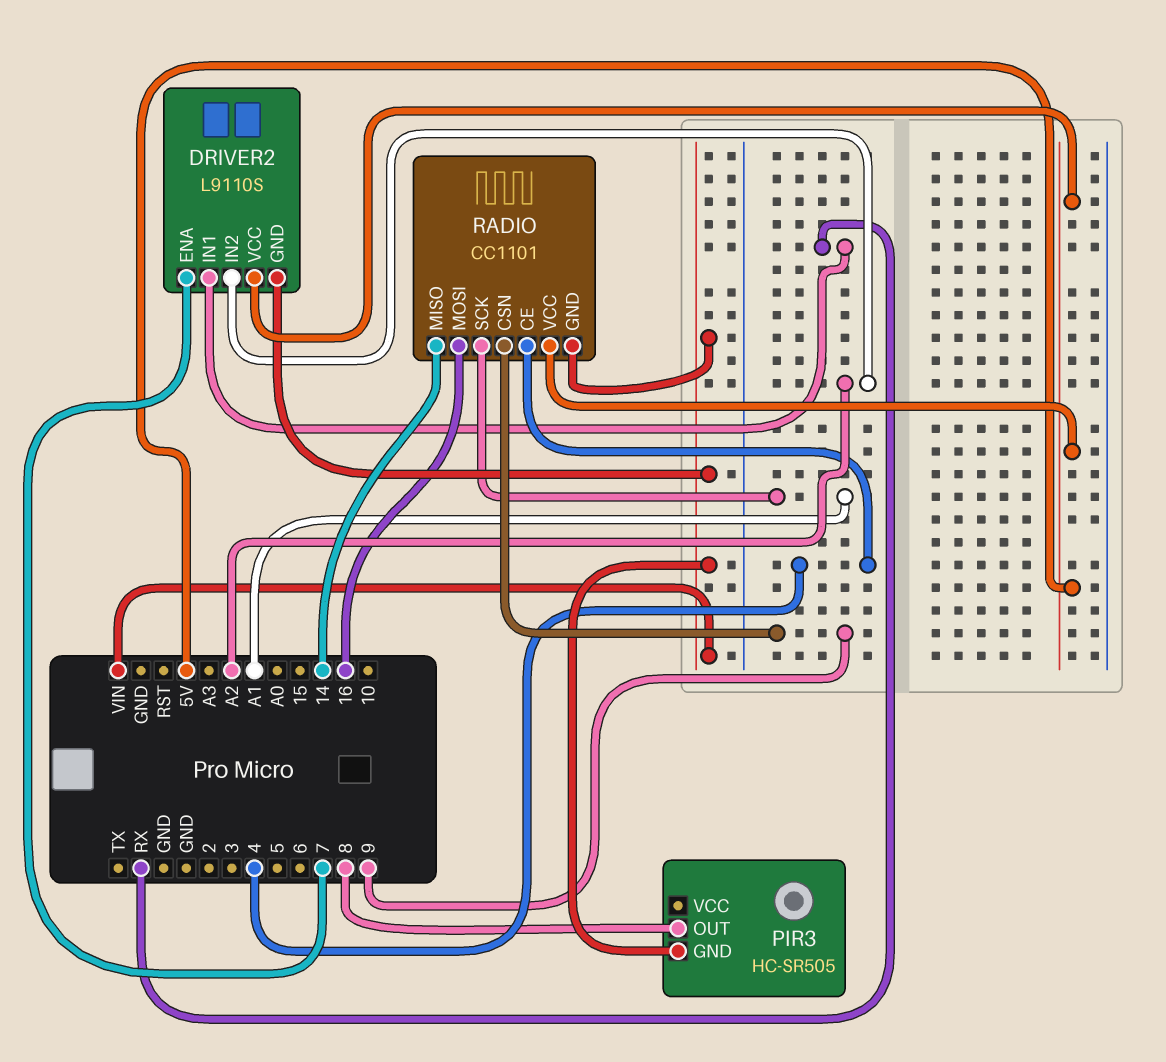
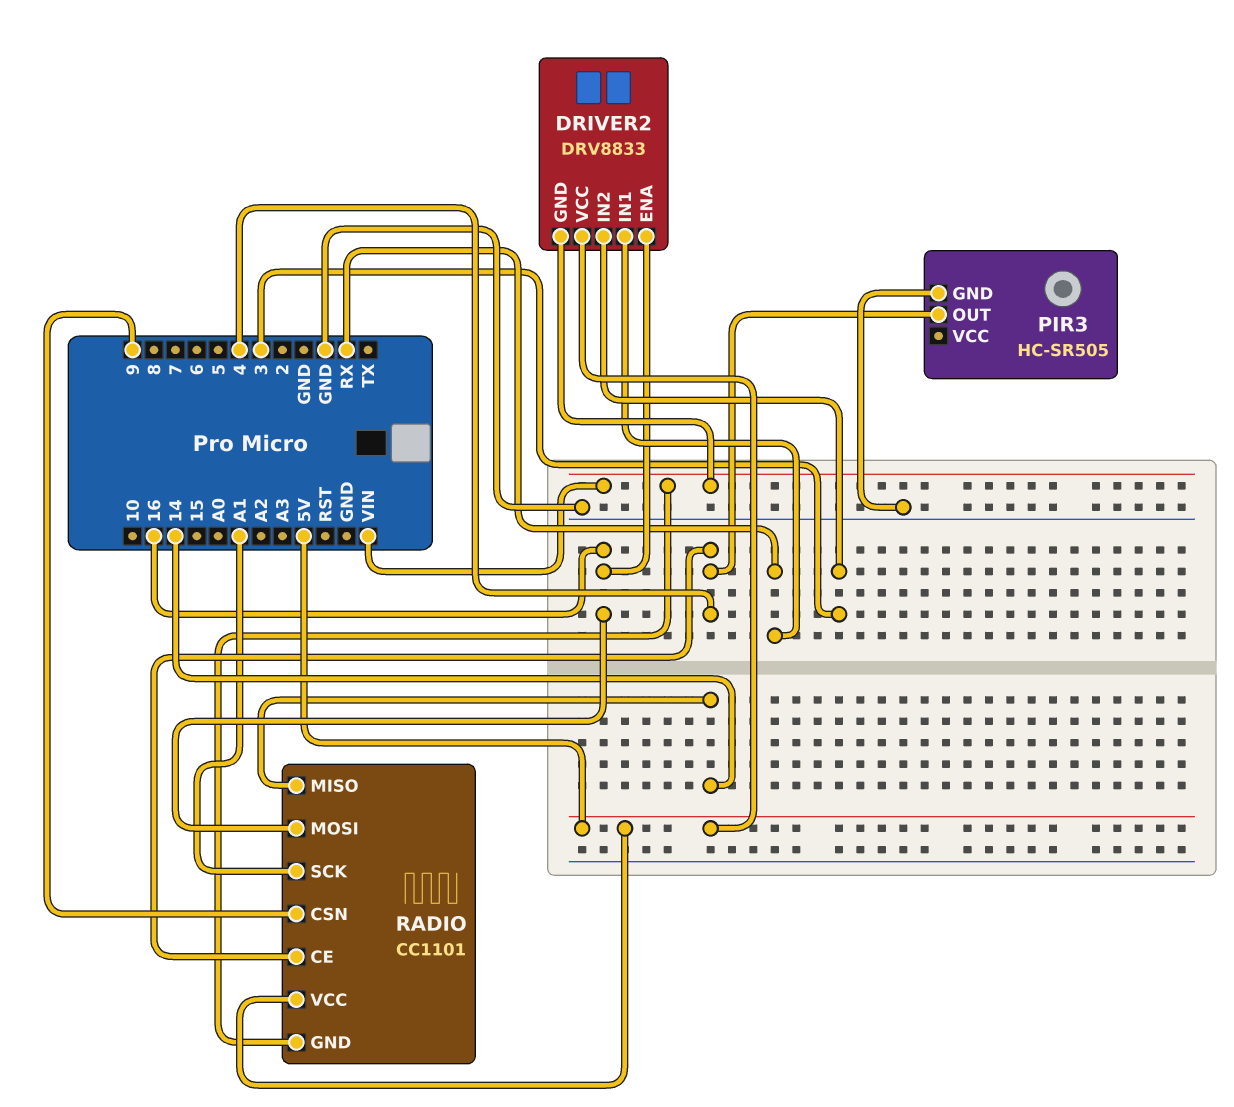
DRIVER2: L9110S -> DRV8833
DRIVER2 pin ENA: 7 -> 16
DRIVER2 pin IN2: A2 -> 3
PIR3 pin GND: VIN -> GND
PIR3 pin OUT: 8 -> 4

